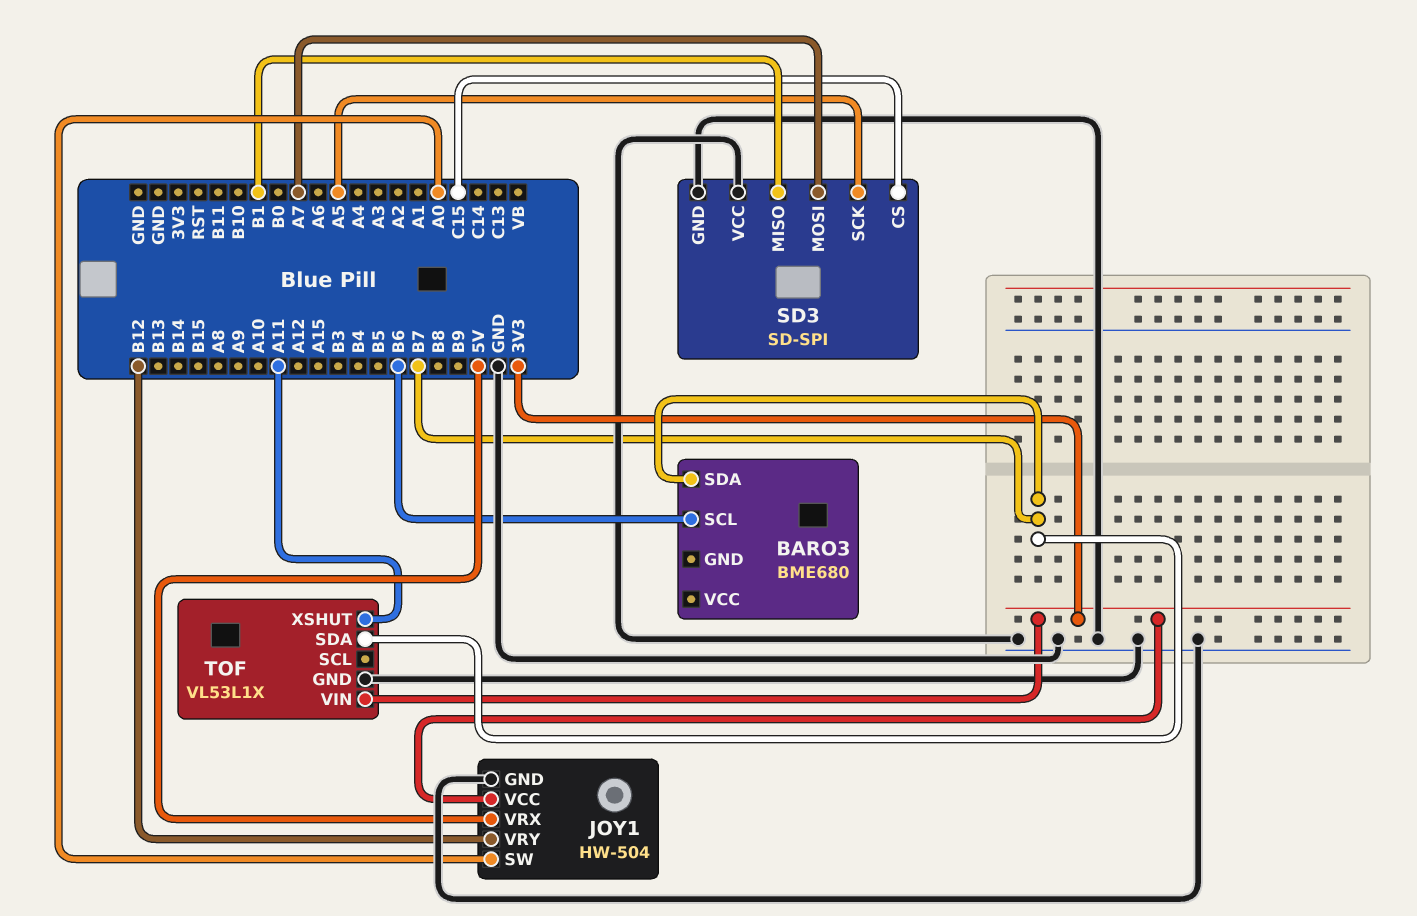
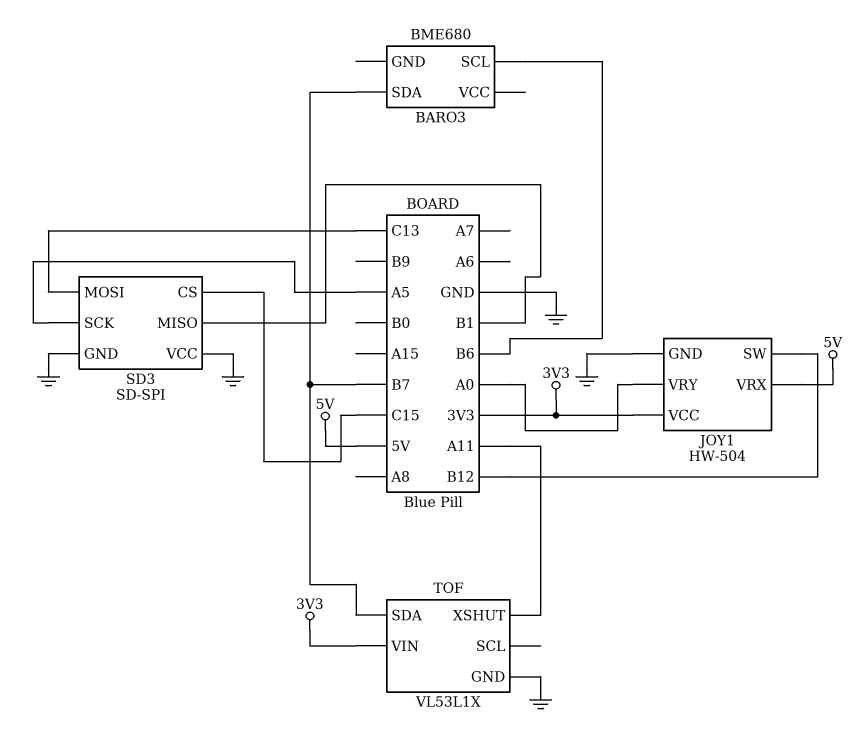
JOY1 pin SW: A0 -> B12
JOY1 pin VRY: B12 -> A0
SD3 pin MOSI: A7 -> C13

